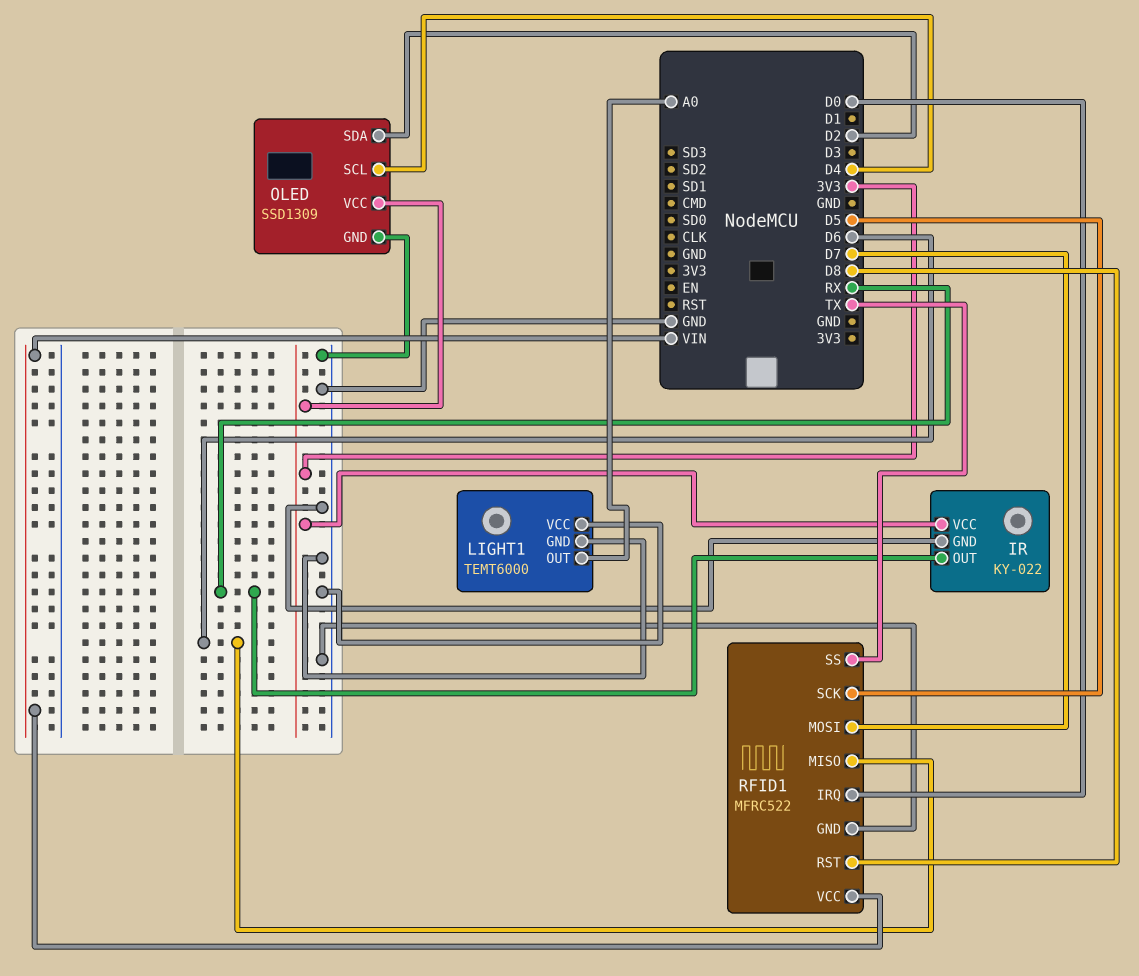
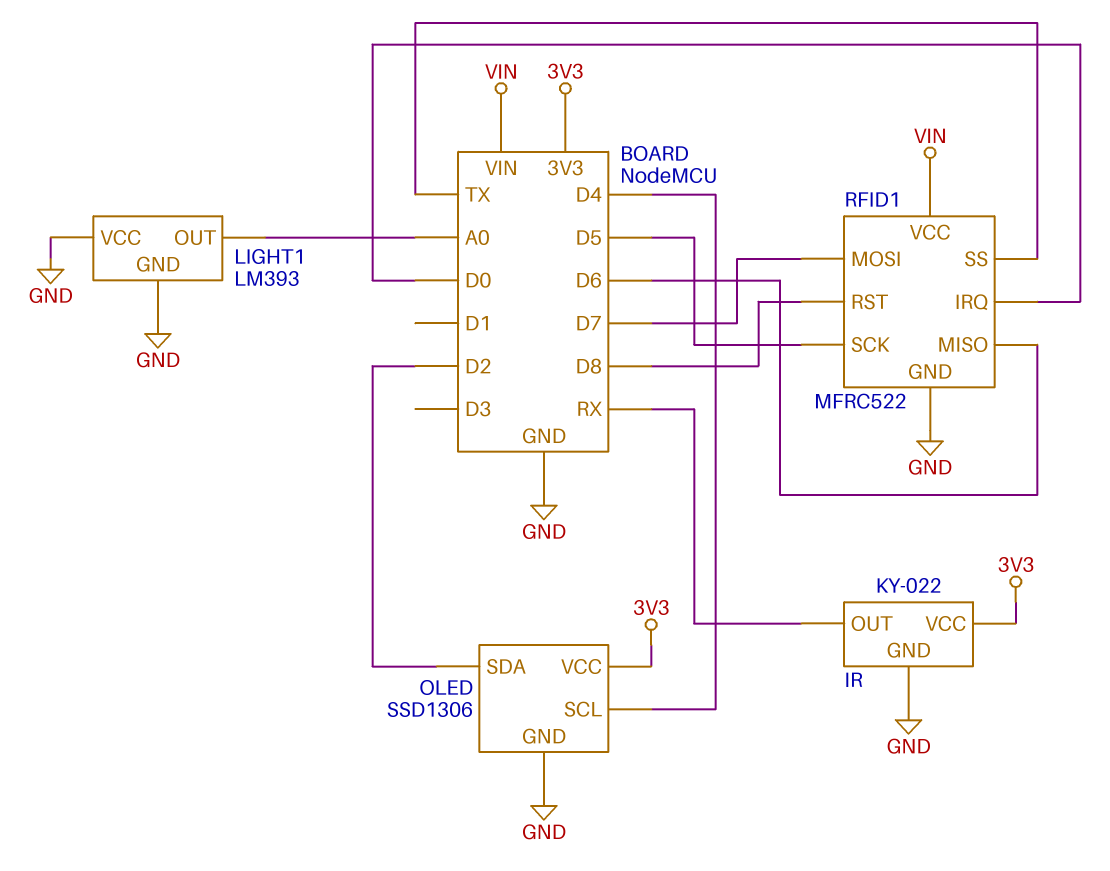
LIGHT1: TEMT6000 -> LM393
OLED: SSD1309 -> SSD1306

